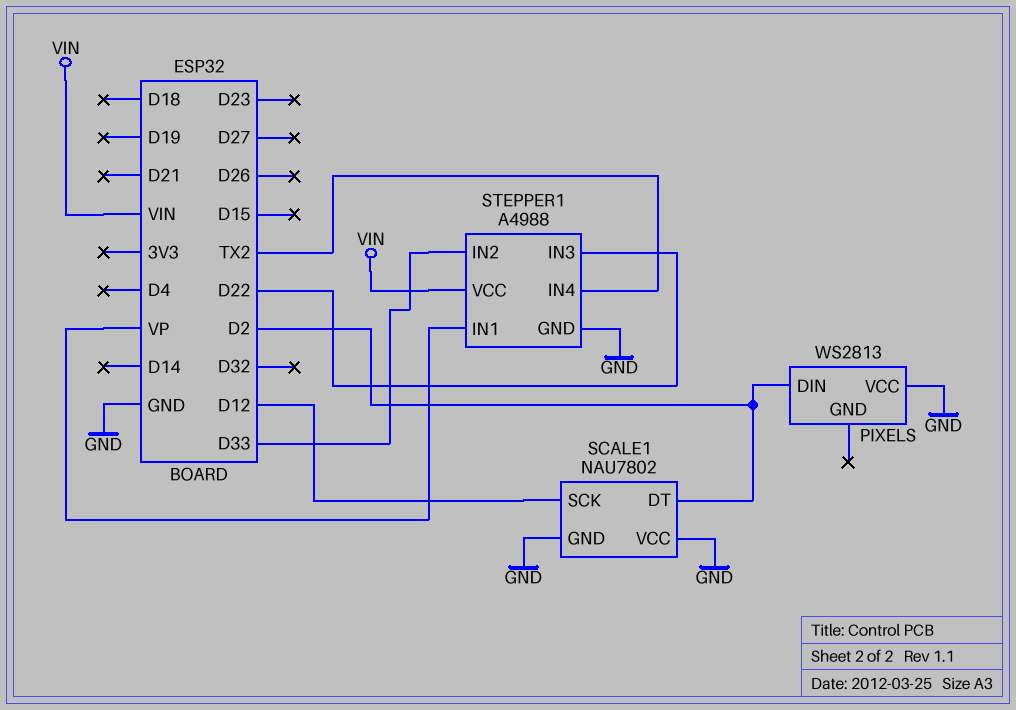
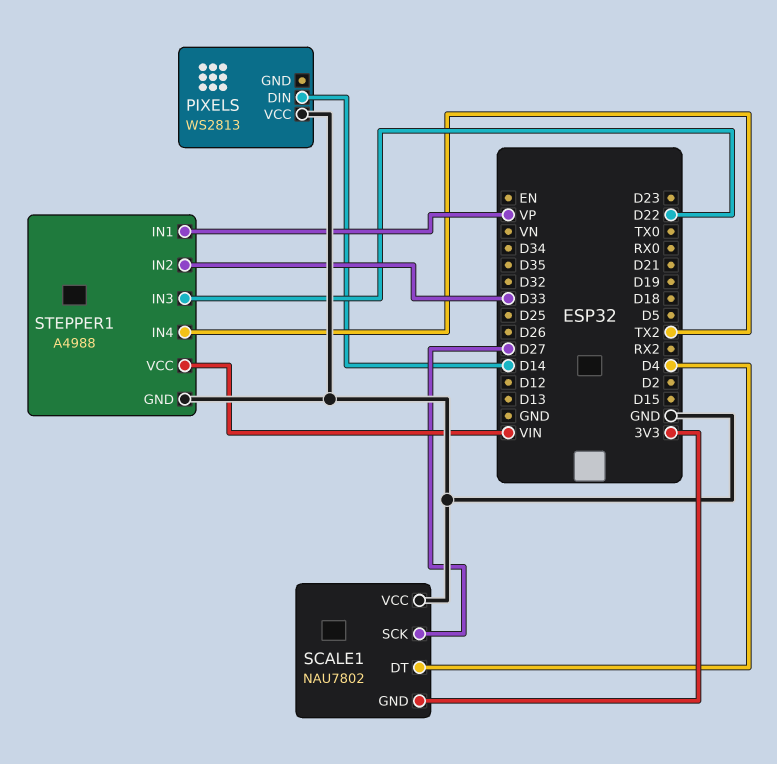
PIXELS pin DIN: D2 -> D14
SCALE1 pin DT: D2 -> D4
SCALE1 pin GND: GND -> 3V3
SCALE1 pin SCK: D12 -> D27

